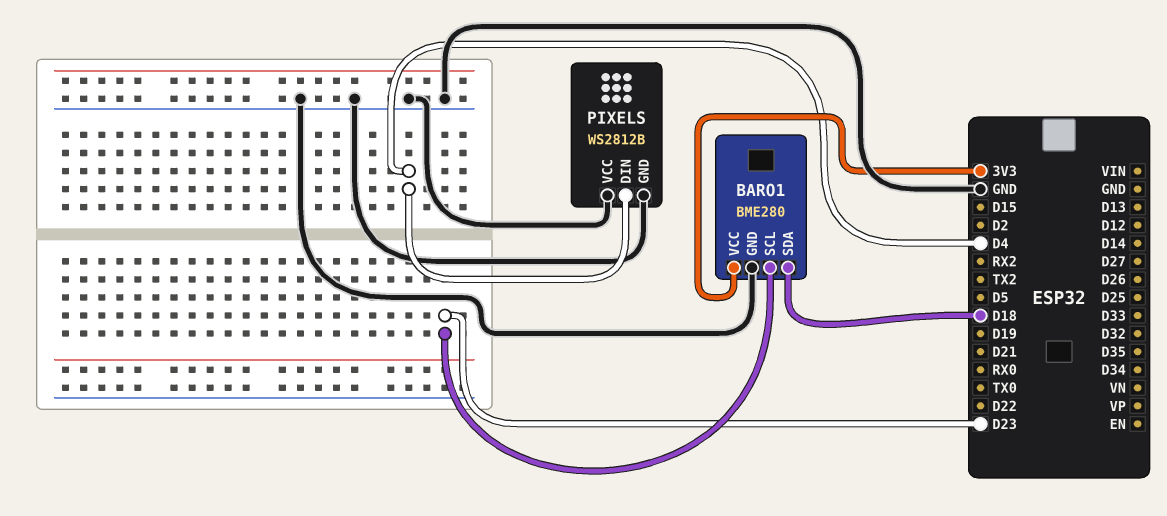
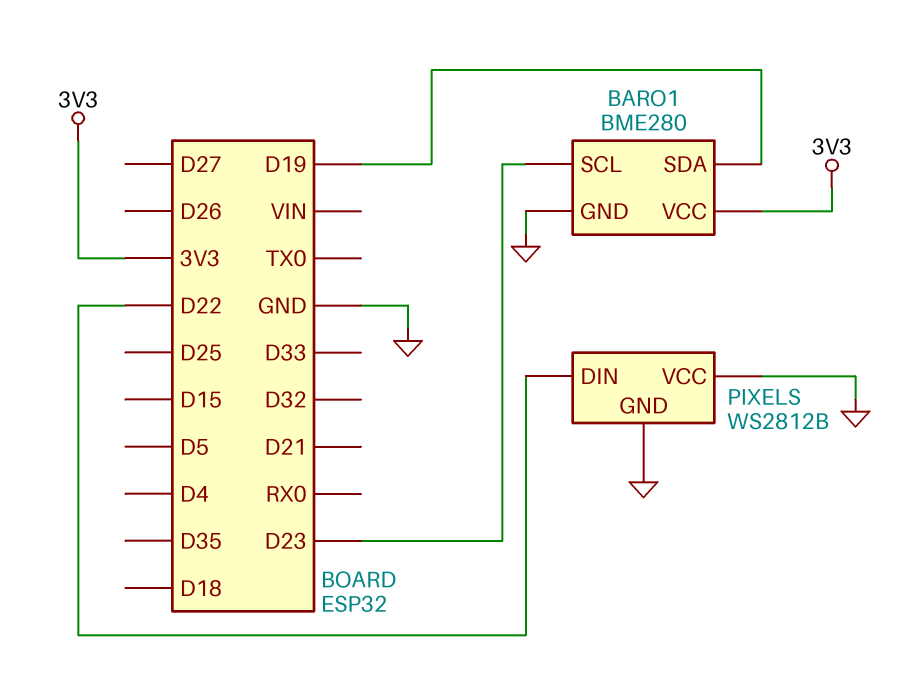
BARO1 pin SDA: D18 -> D19
PIXELS pin DIN: D4 -> D22

